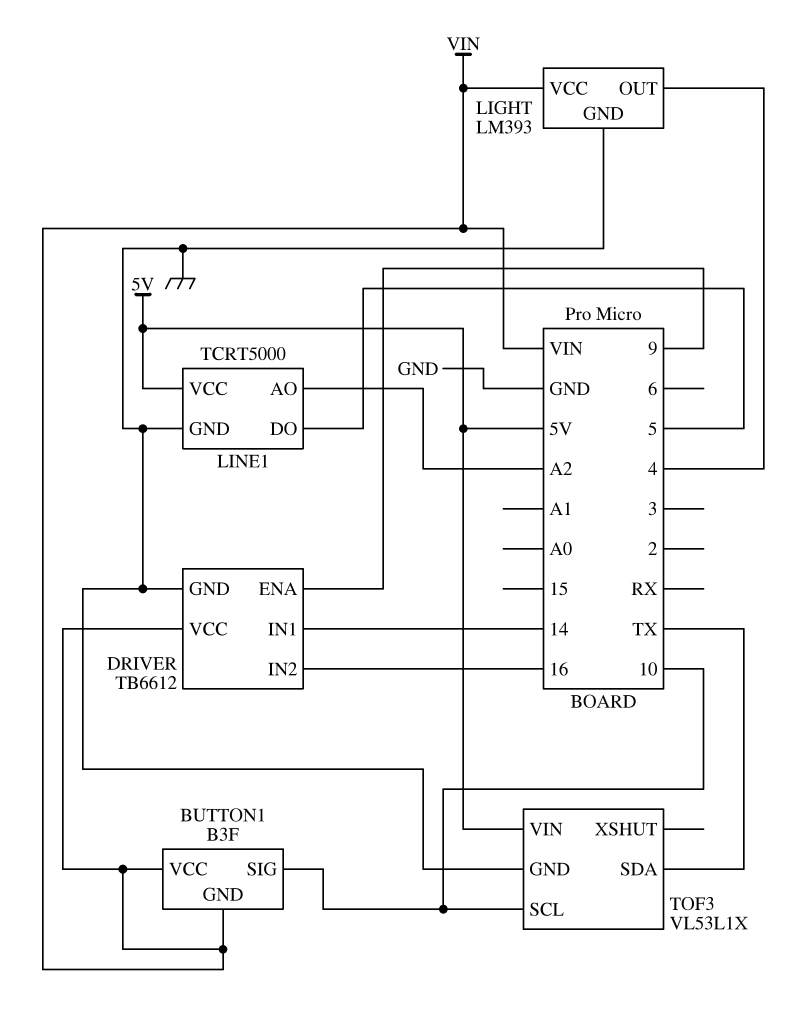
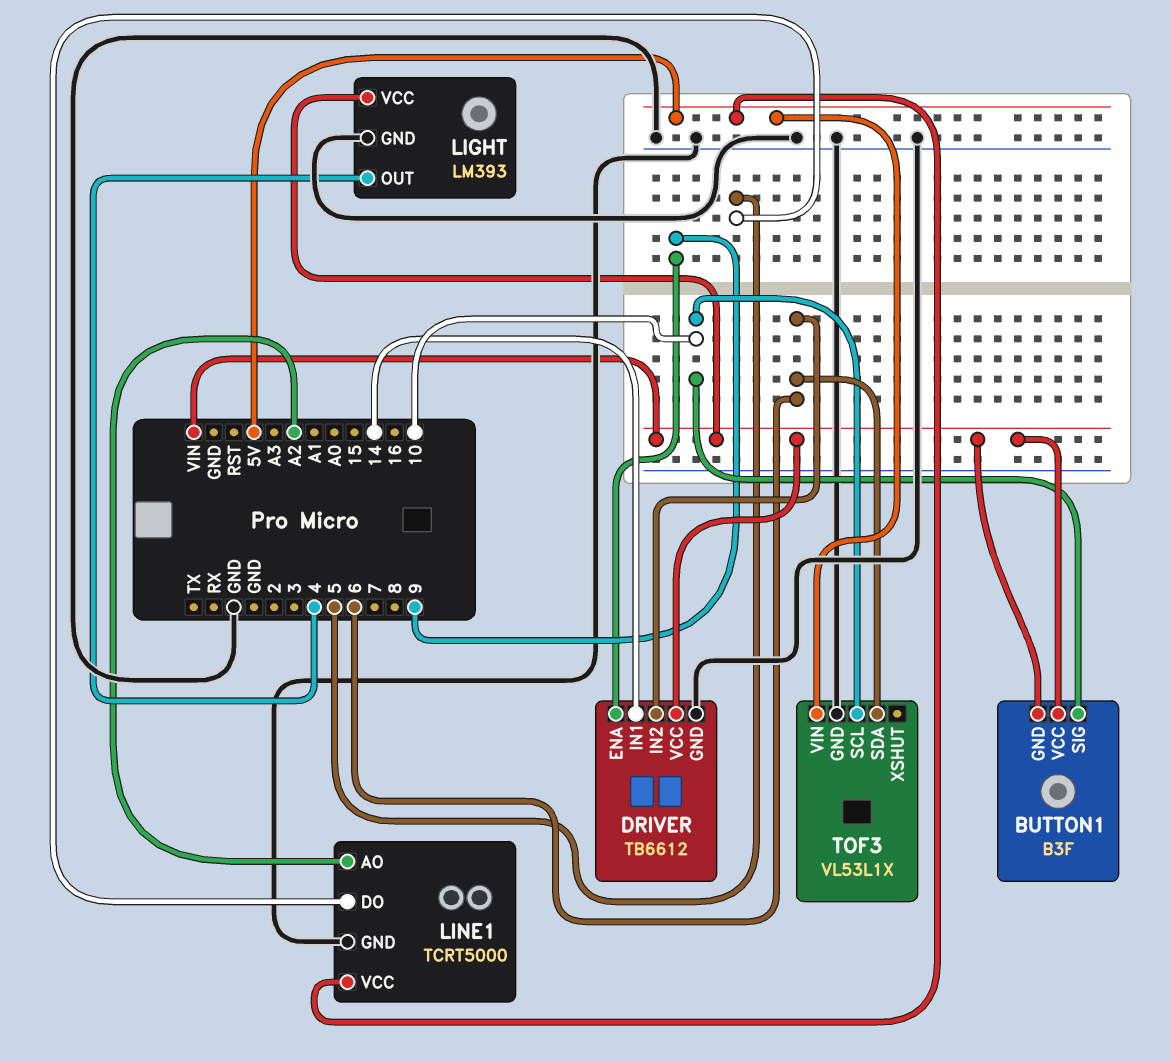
DRIVER pin IN2: 16 -> 6
TOF3 pin SDA: TX -> 6

